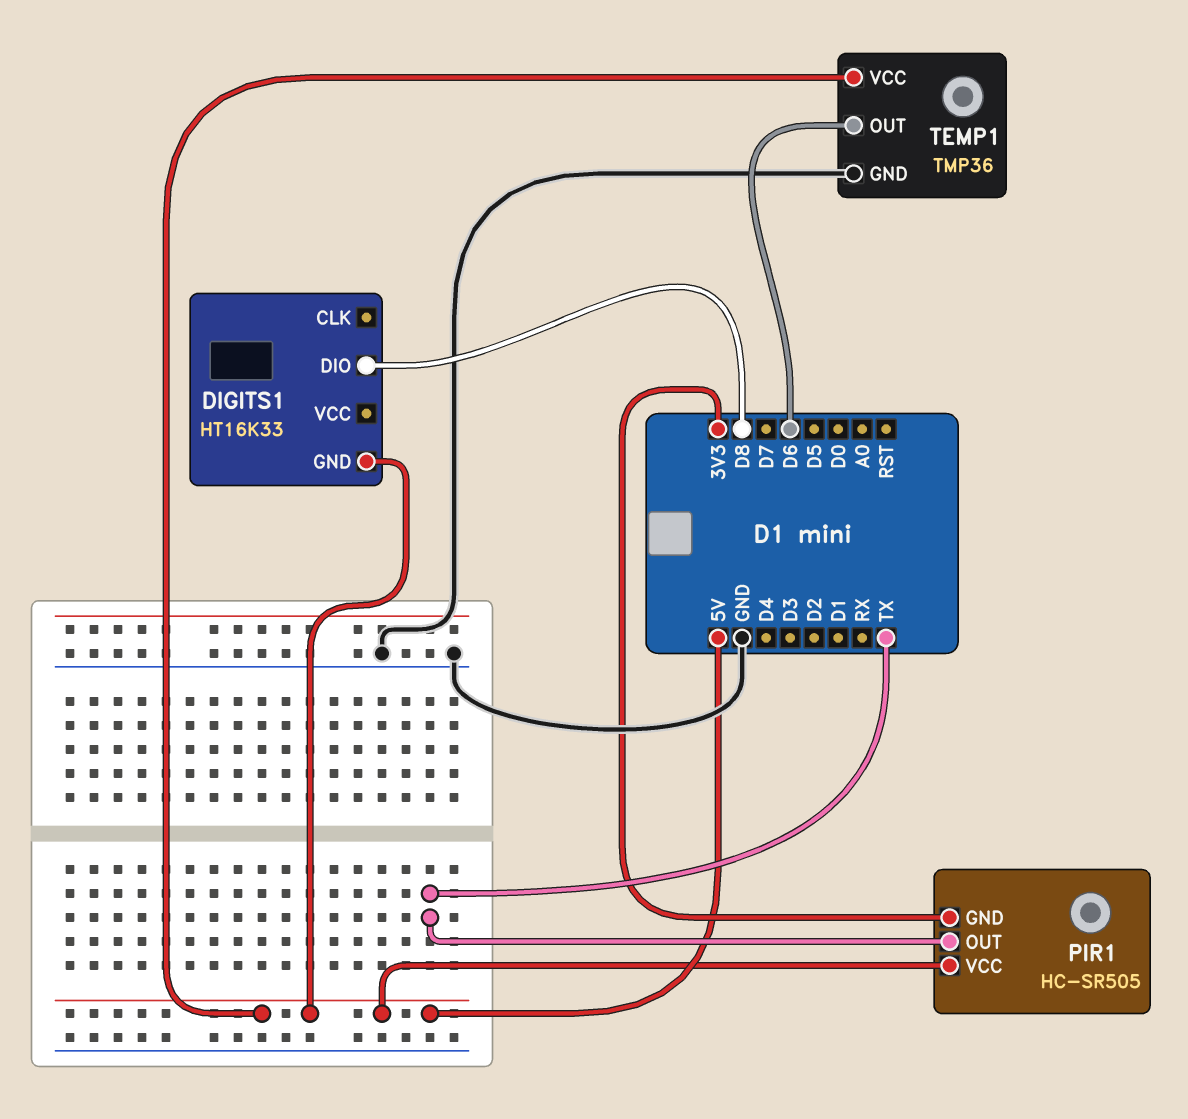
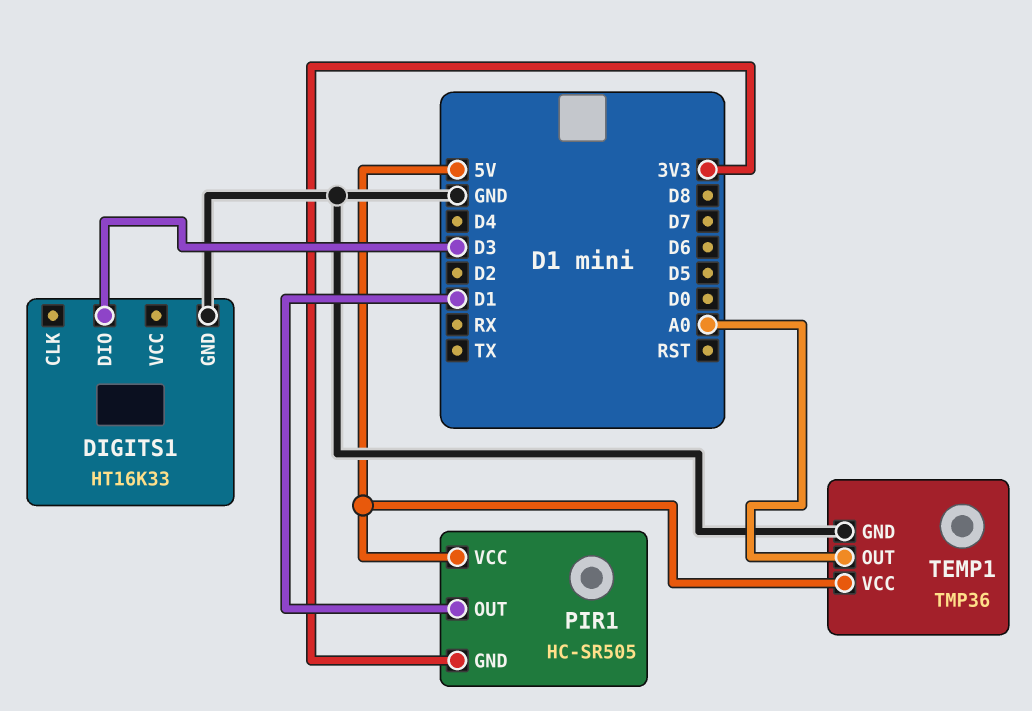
DIGITS1 pin DIO: D8 -> D3
DIGITS1 pin GND: 5V -> GND
PIR1 pin OUT: TX -> D1
TEMP1 pin OUT: D6 -> A0

